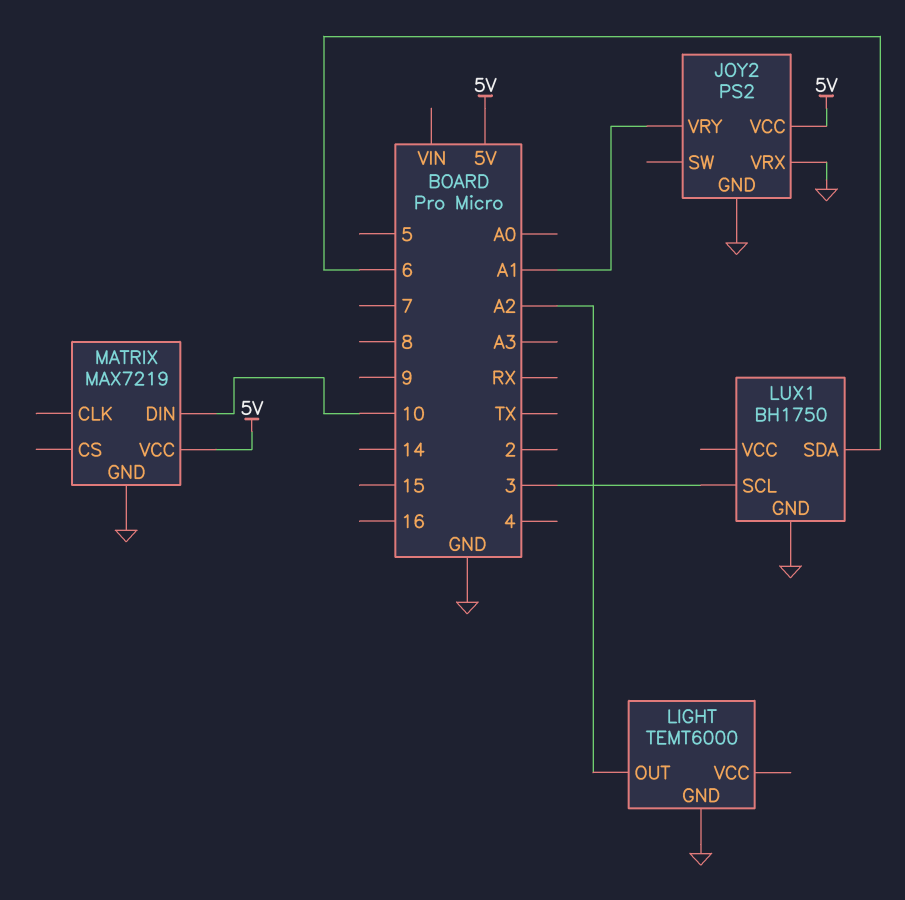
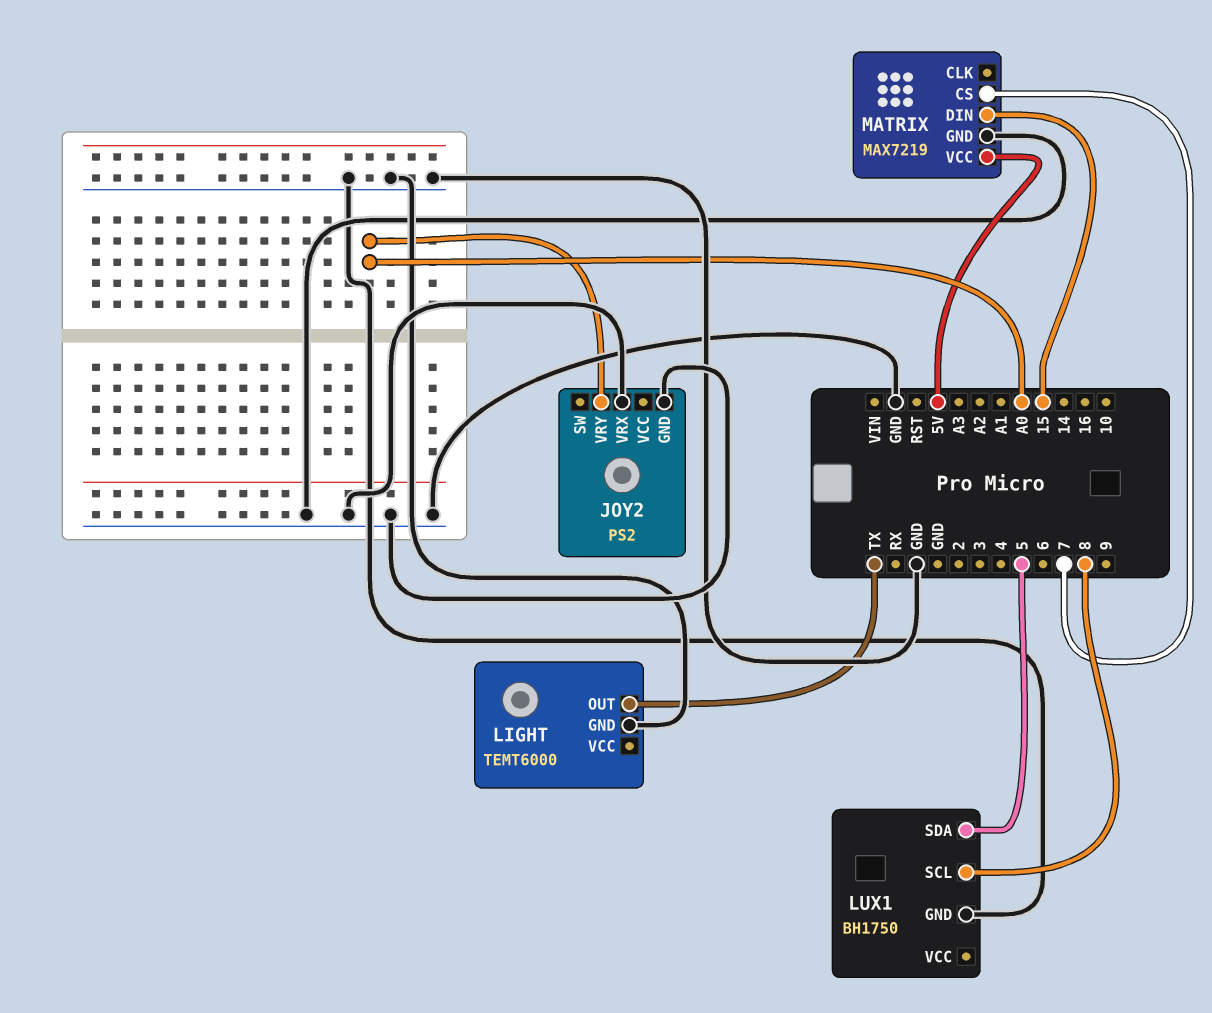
JOY2 pin VCC: 5V -> none
JOY2 pin VRY: A1 -> A0
LIGHT pin OUT: A2 -> TX
LUX1 pin SCL: 3 -> 8
LUX1 pin SDA: 6 -> 5
MATRIX pin CS: none -> 7
MATRIX pin DIN: 10 -> 15

